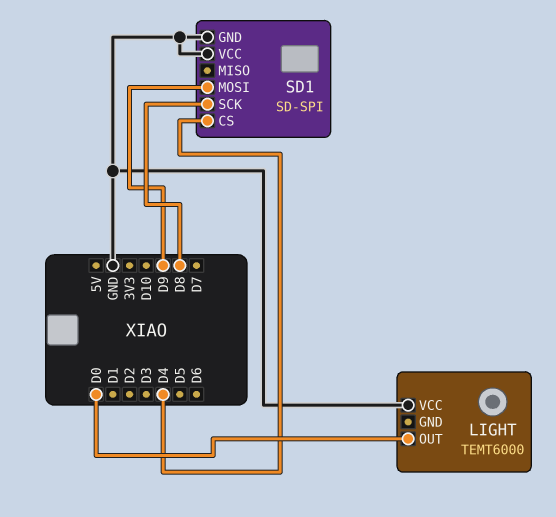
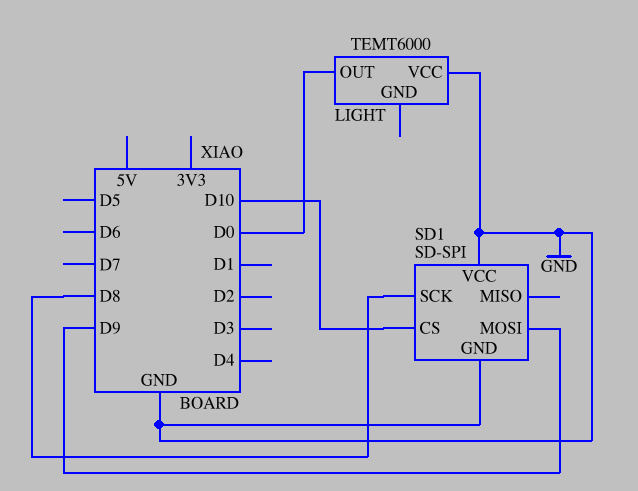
SD1 pin CS: D4 -> D10

